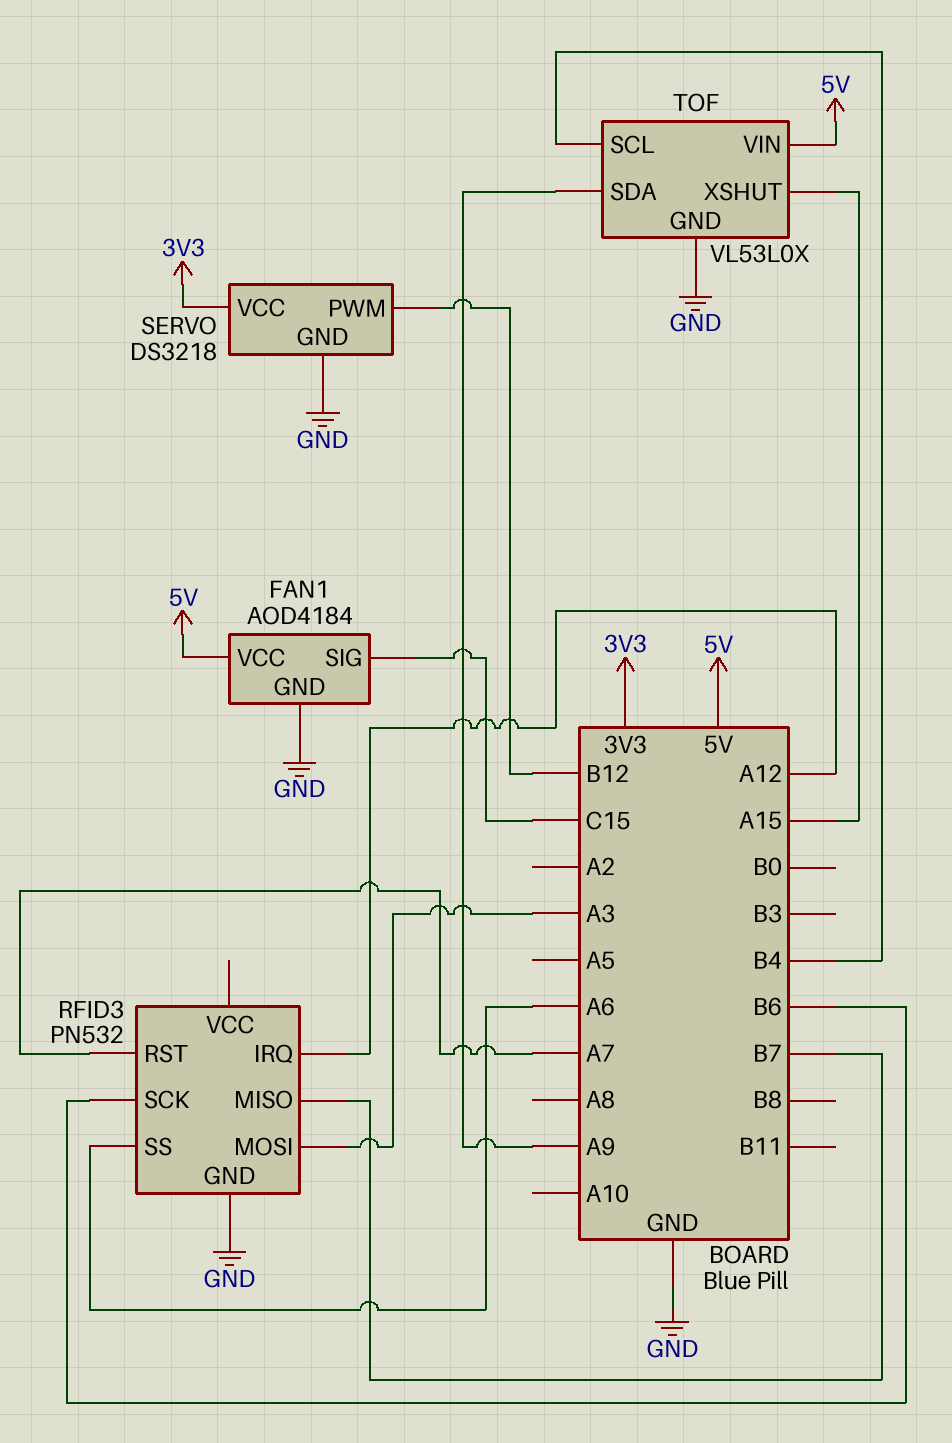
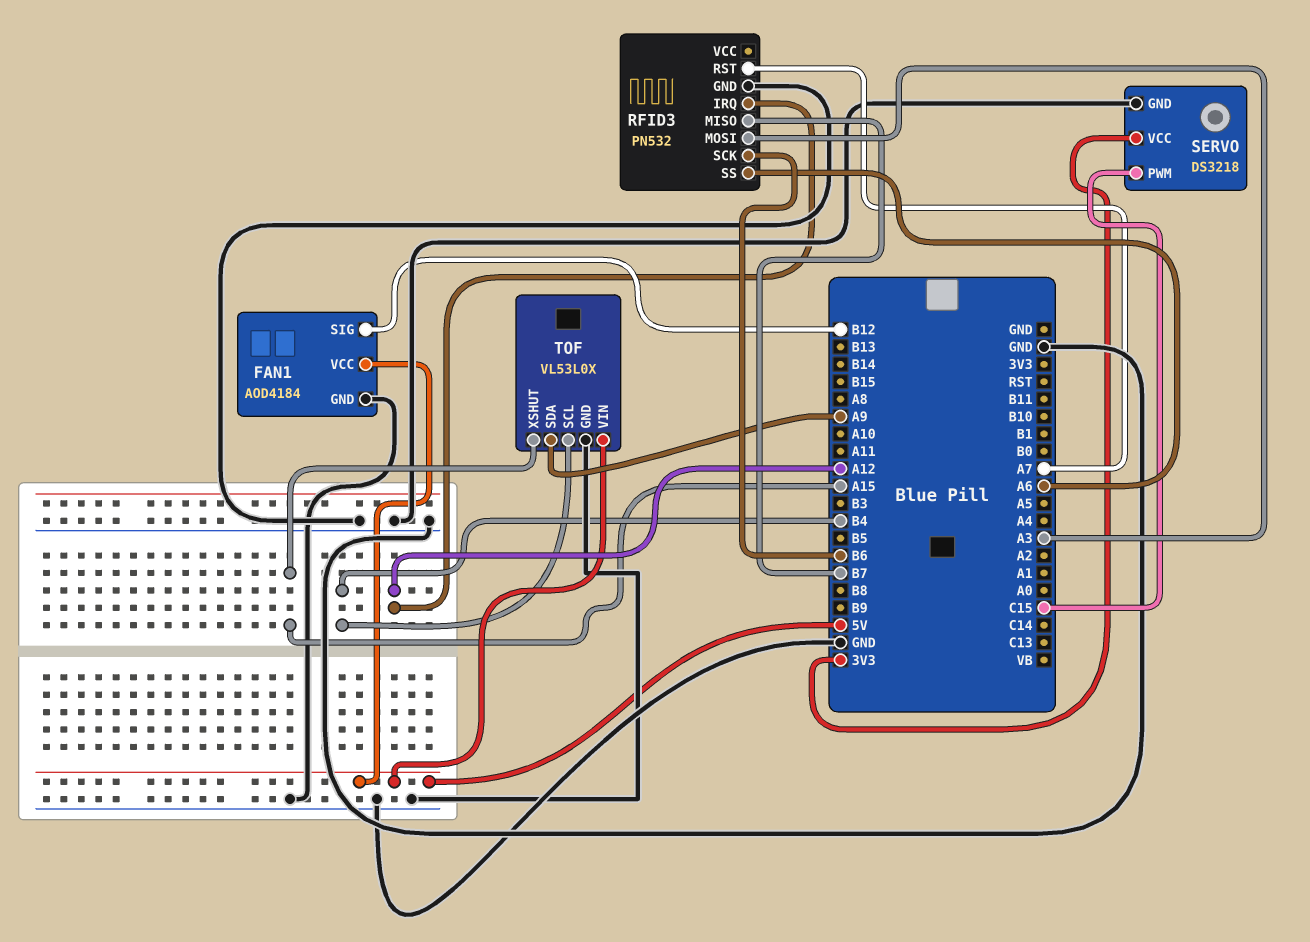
FAN1 pin SIG: C15 -> B12
SERVO pin PWM: B12 -> C15

